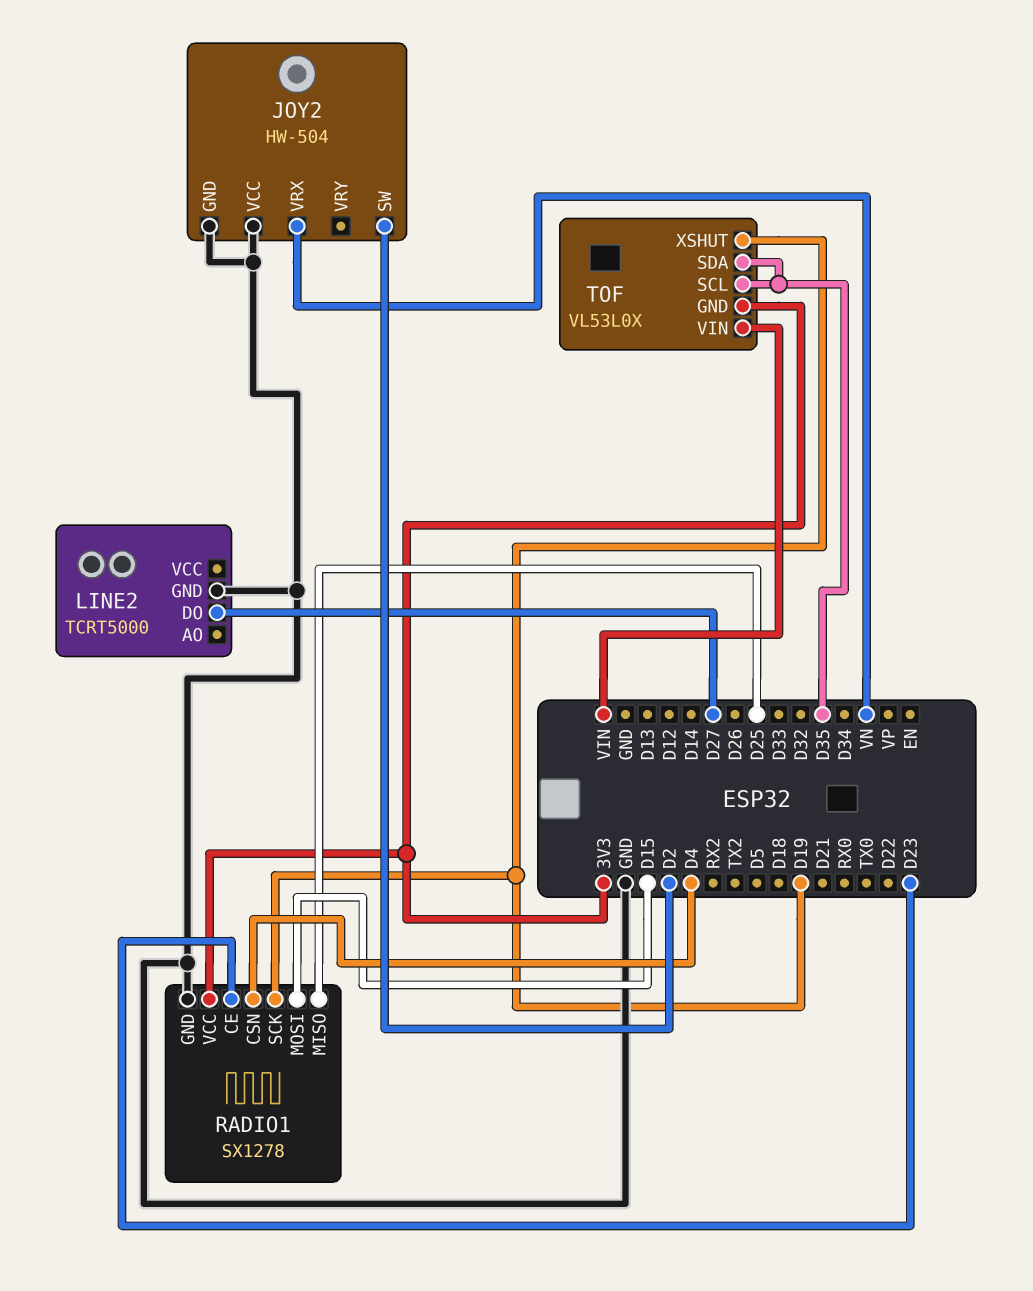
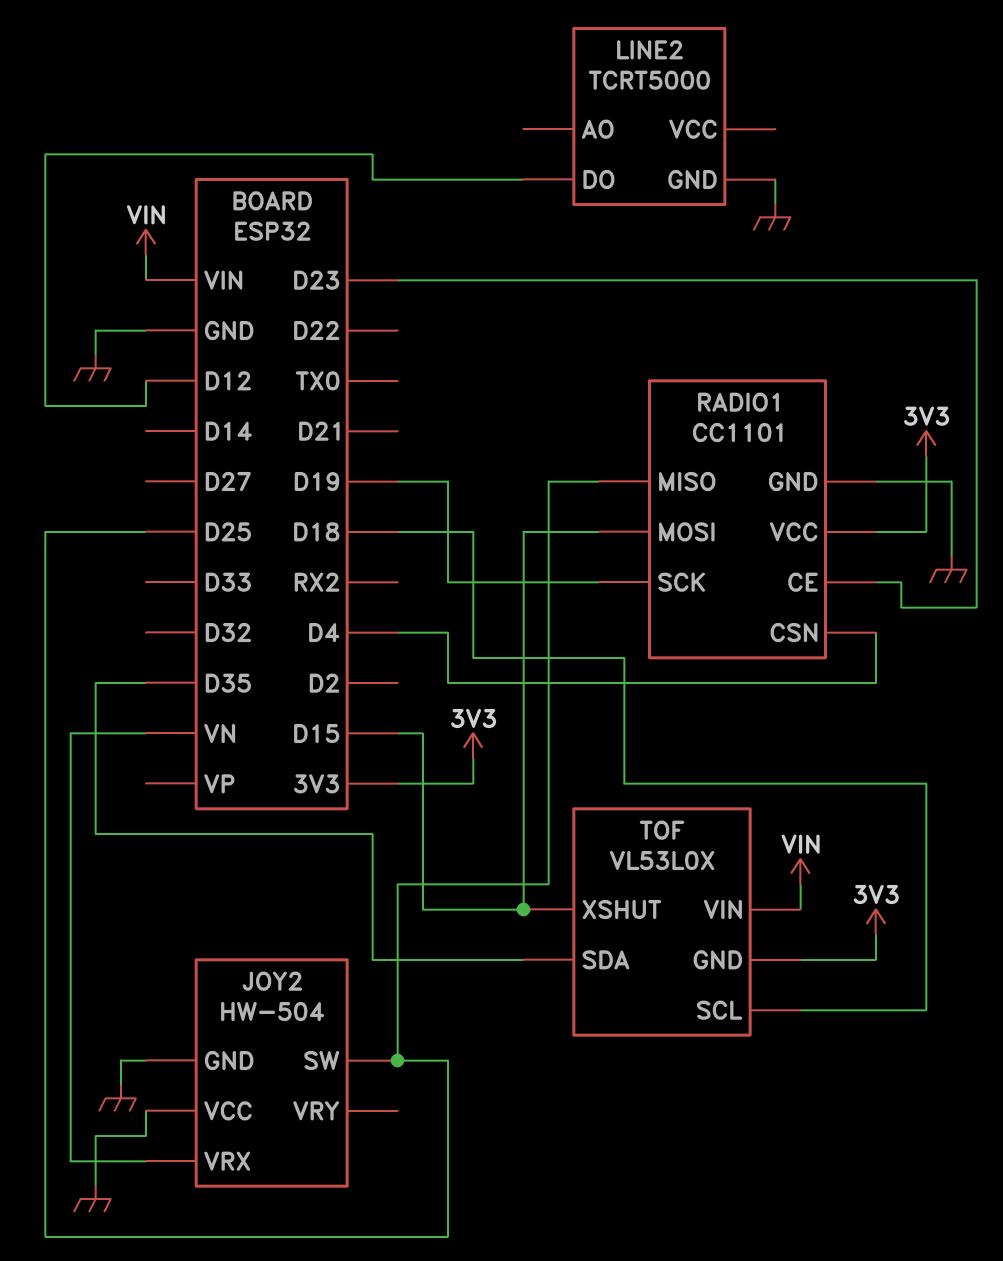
JOY2 pin SW: D2 -> D25
LINE2 pin DO: D27 -> D12
RADIO1: SX1278 -> CC1101
TOF pin SCL: D35 -> D18
TOF pin XSHUT: D19 -> D15

